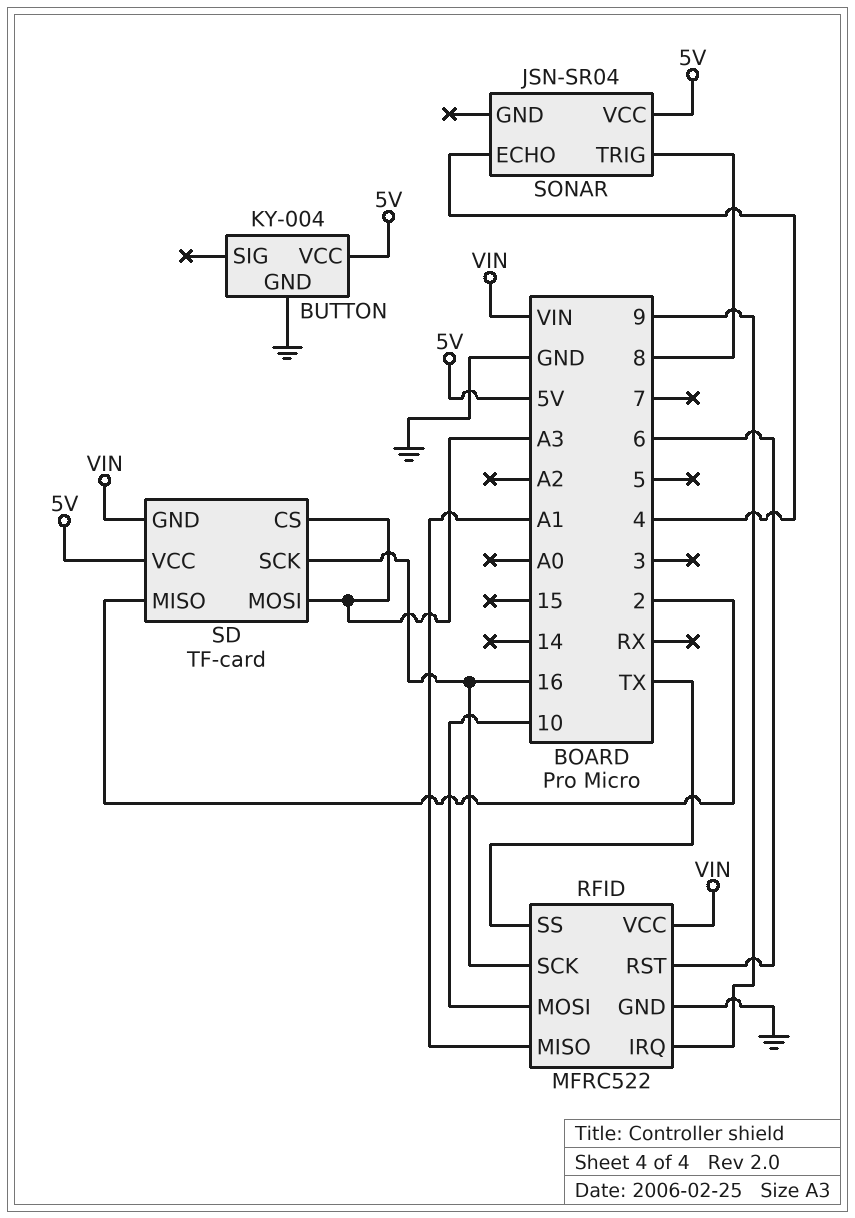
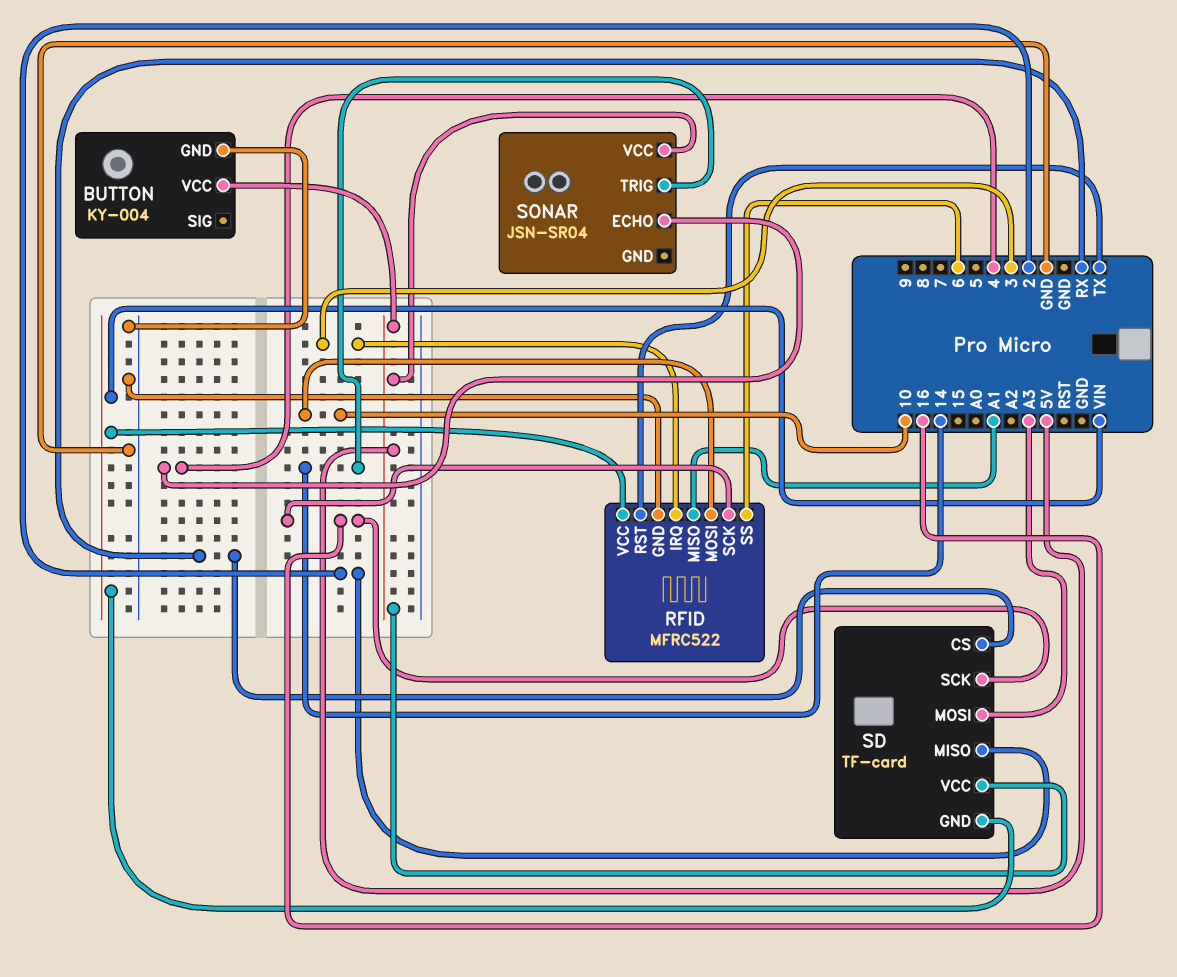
RFID pin IRQ: 9 -> 3
RFID pin RST: 6 -> TX
RFID pin SS: TX -> 6
SD pin CS: A3 -> RX
SONAR pin TRIG: 8 -> 14

